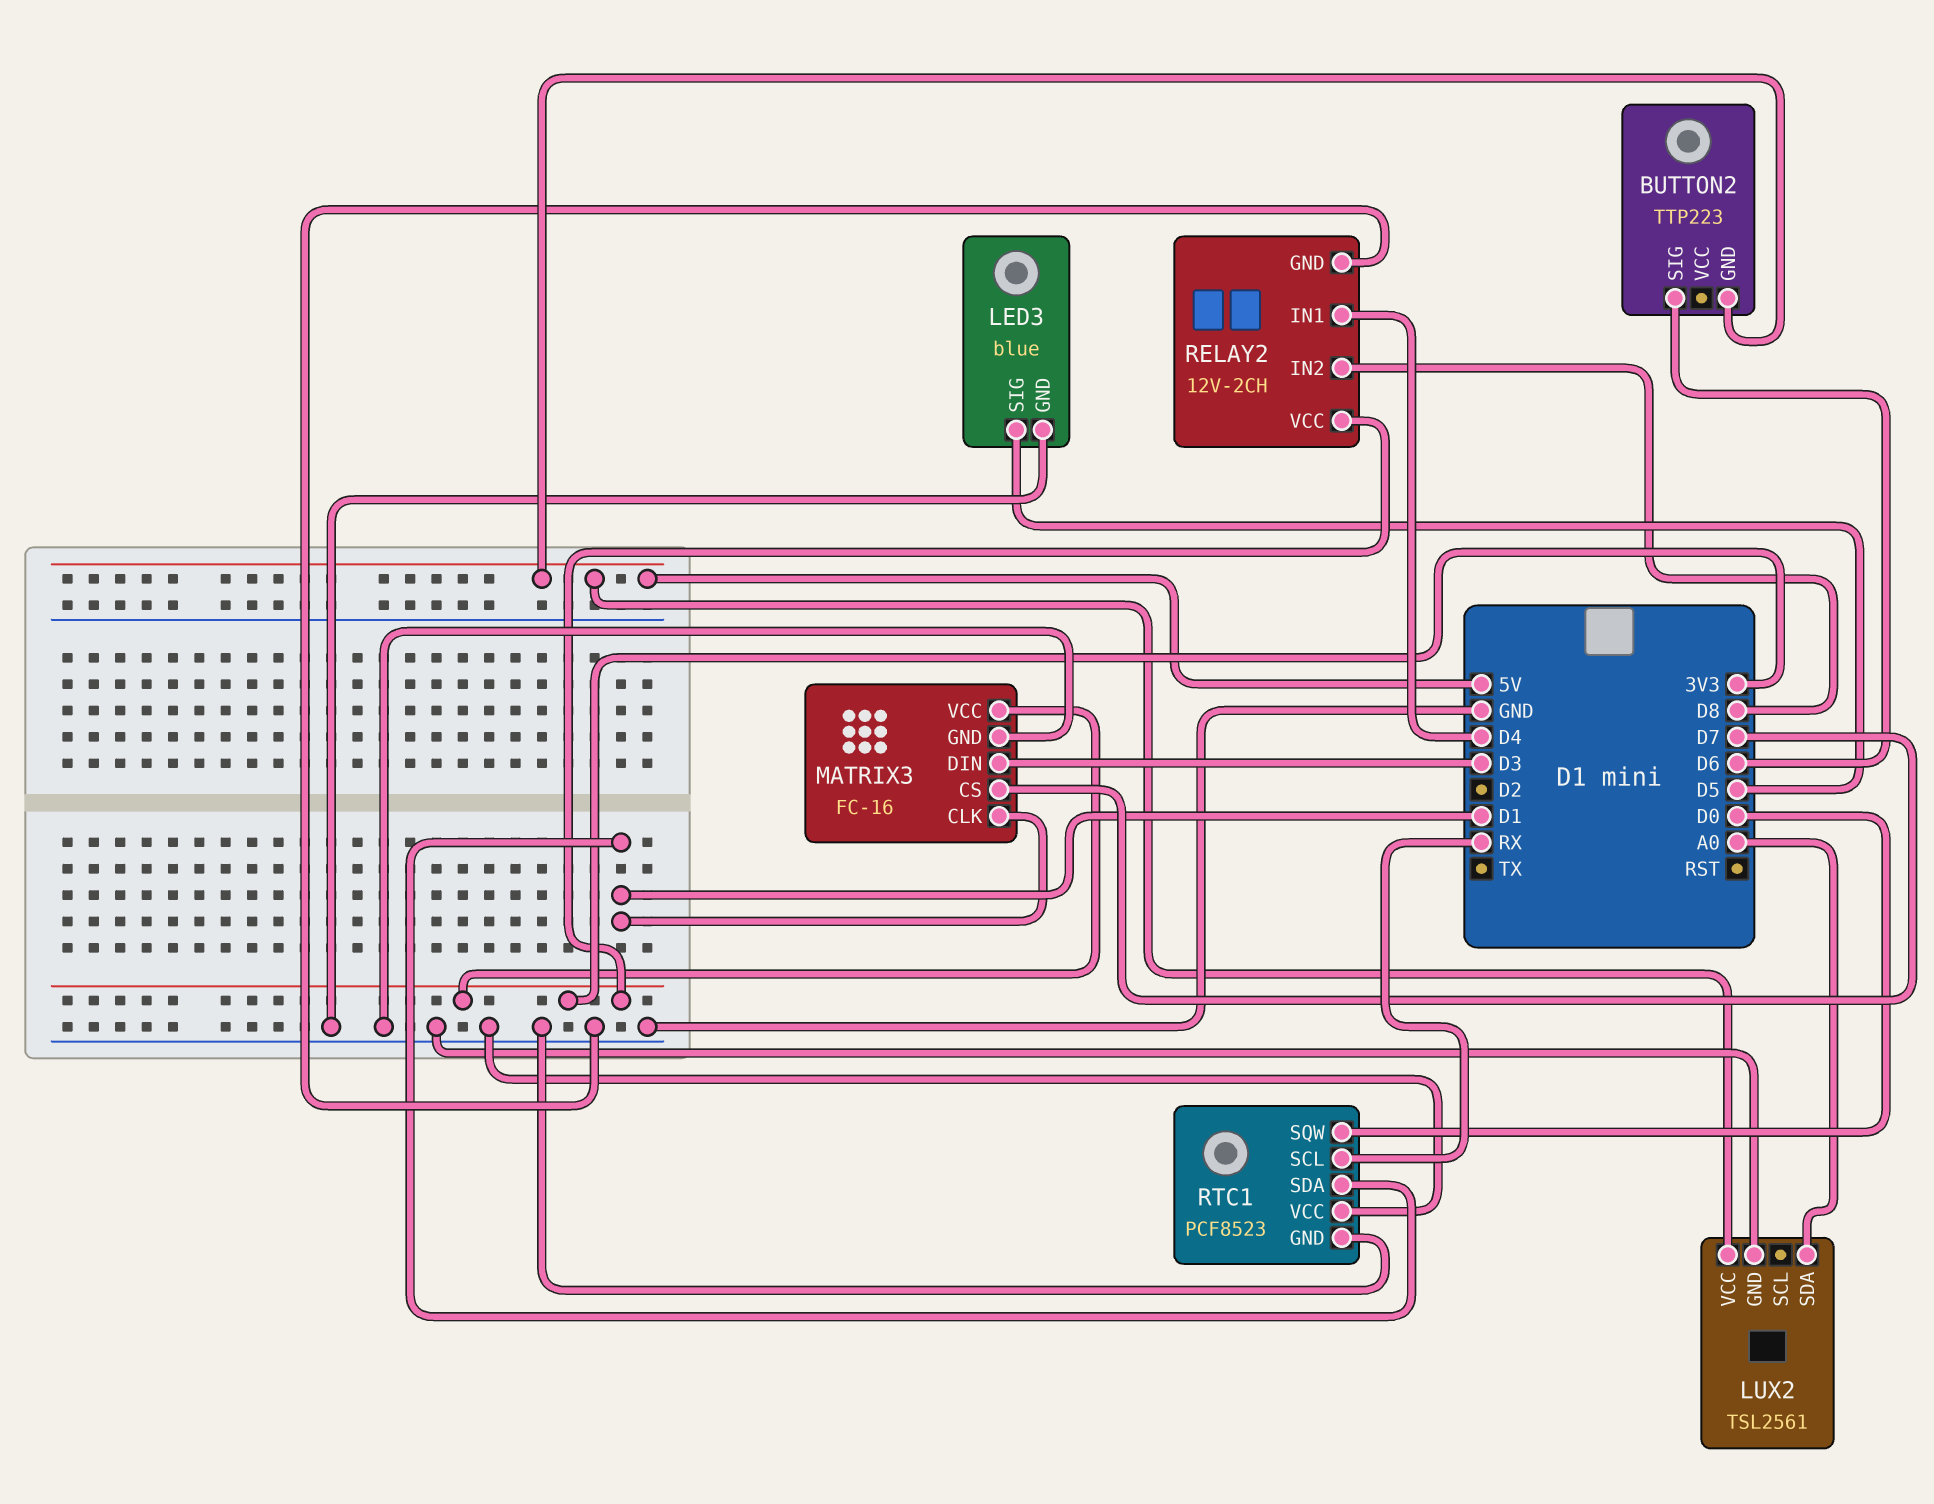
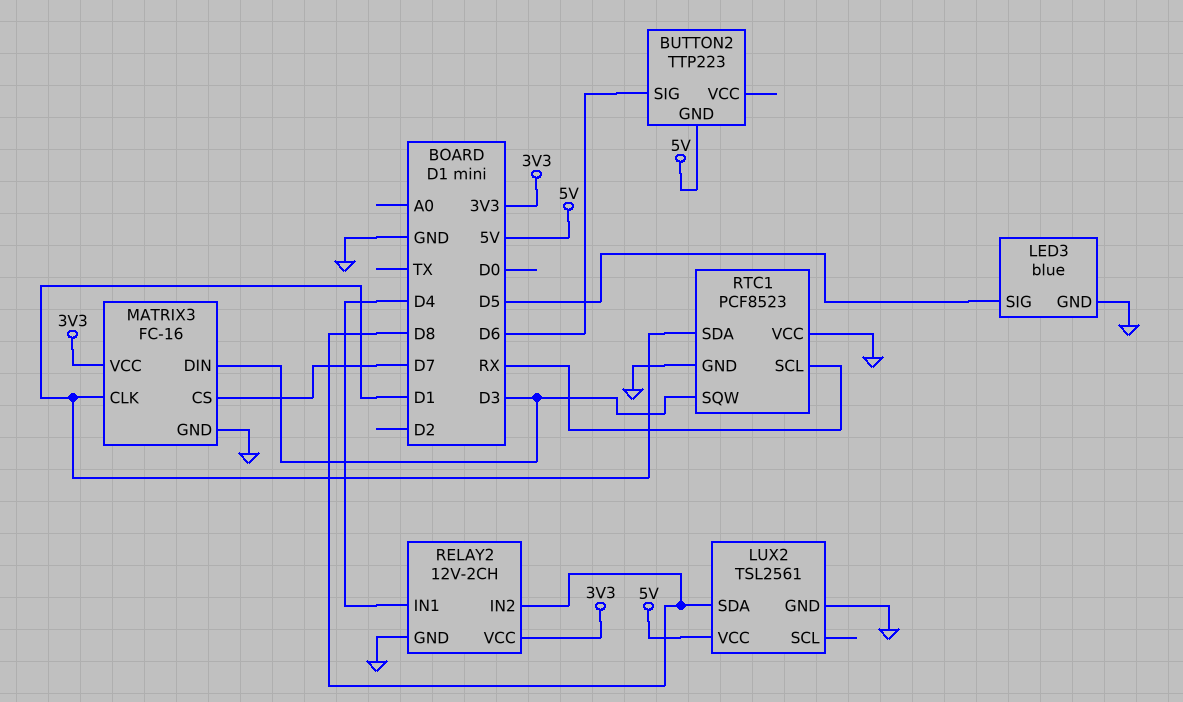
LUX2 pin SDA: A0 -> D8
RTC1 pin SQW: D0 -> D3

